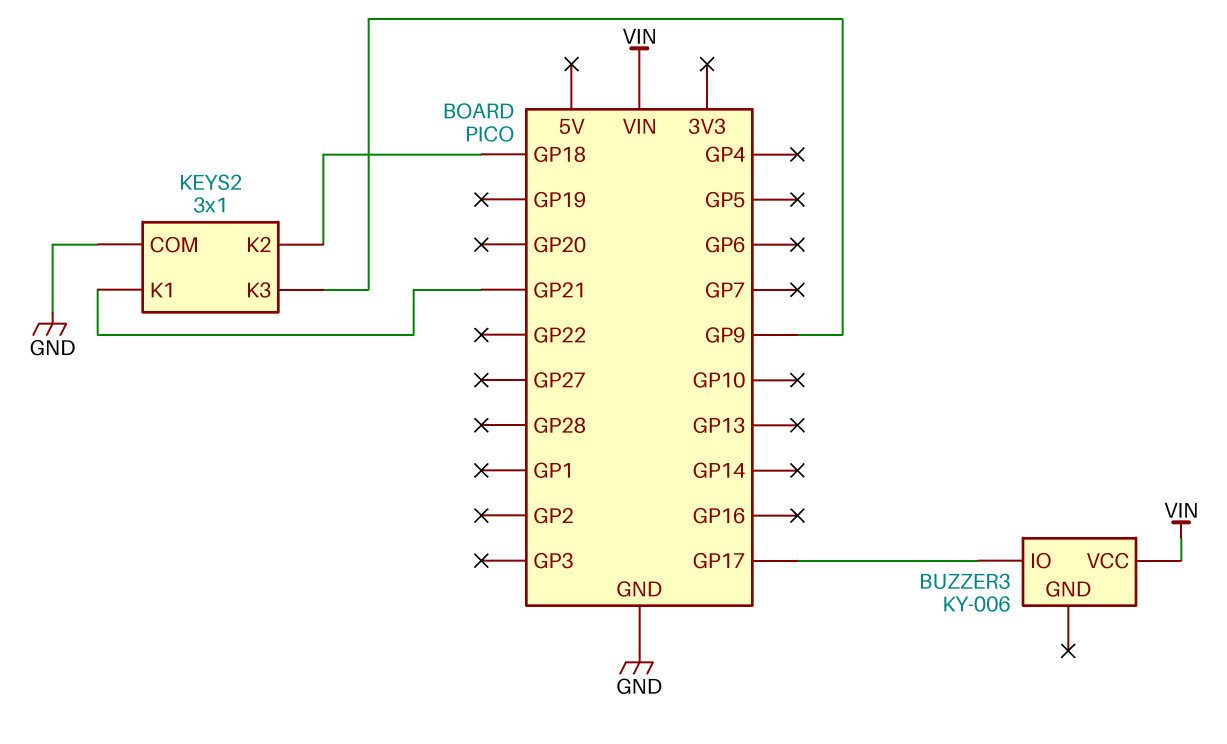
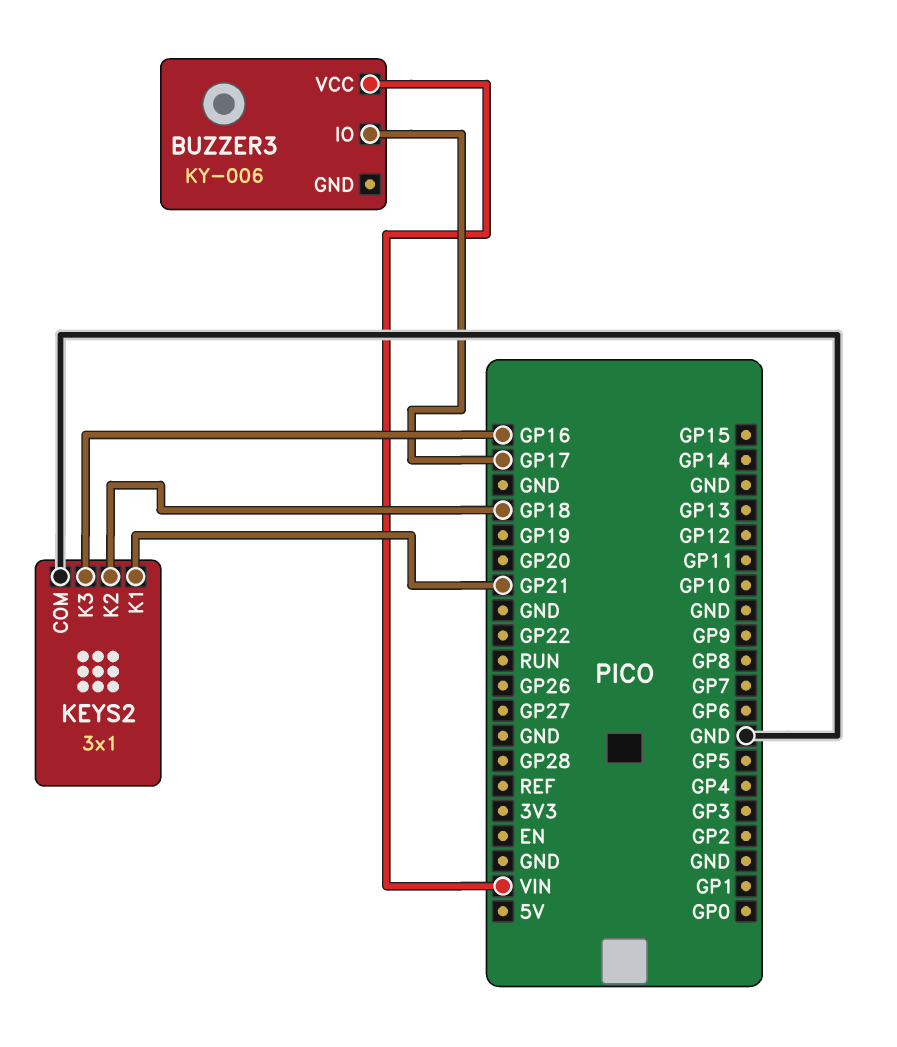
KEYS2 pin K3: GP9 -> GP16

